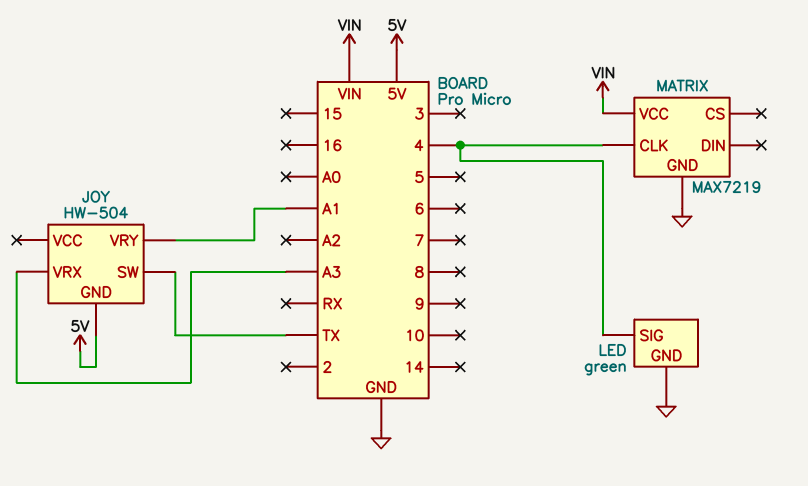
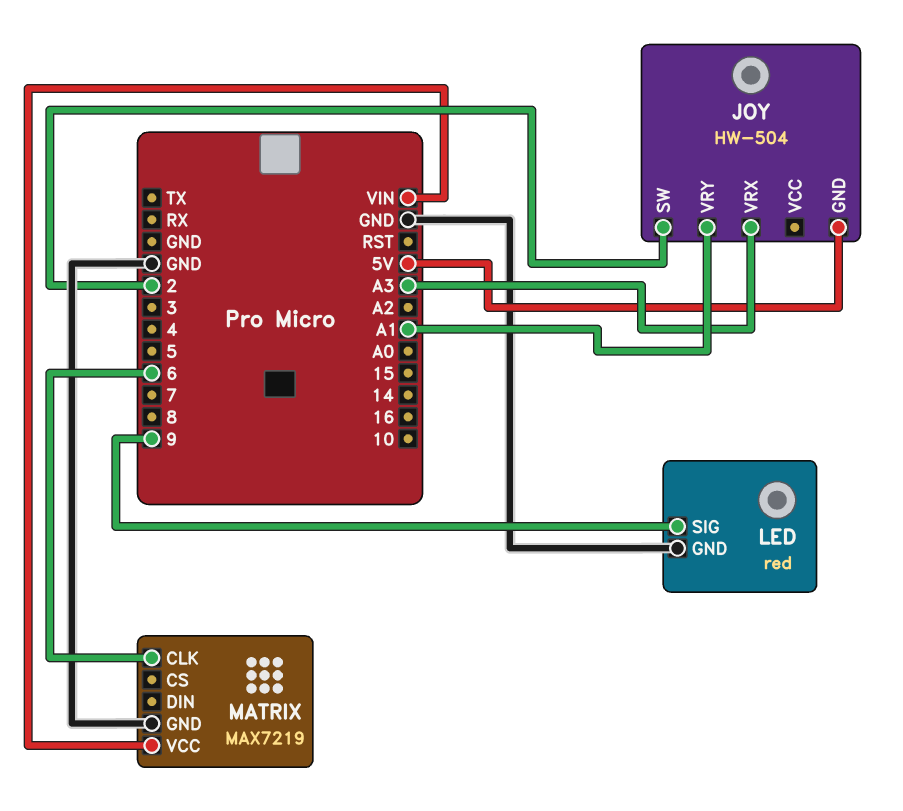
JOY pin SW: TX -> 2
LED: green -> red
LED pin SIG: 4 -> 9
MATRIX pin CLK: 4 -> 6

